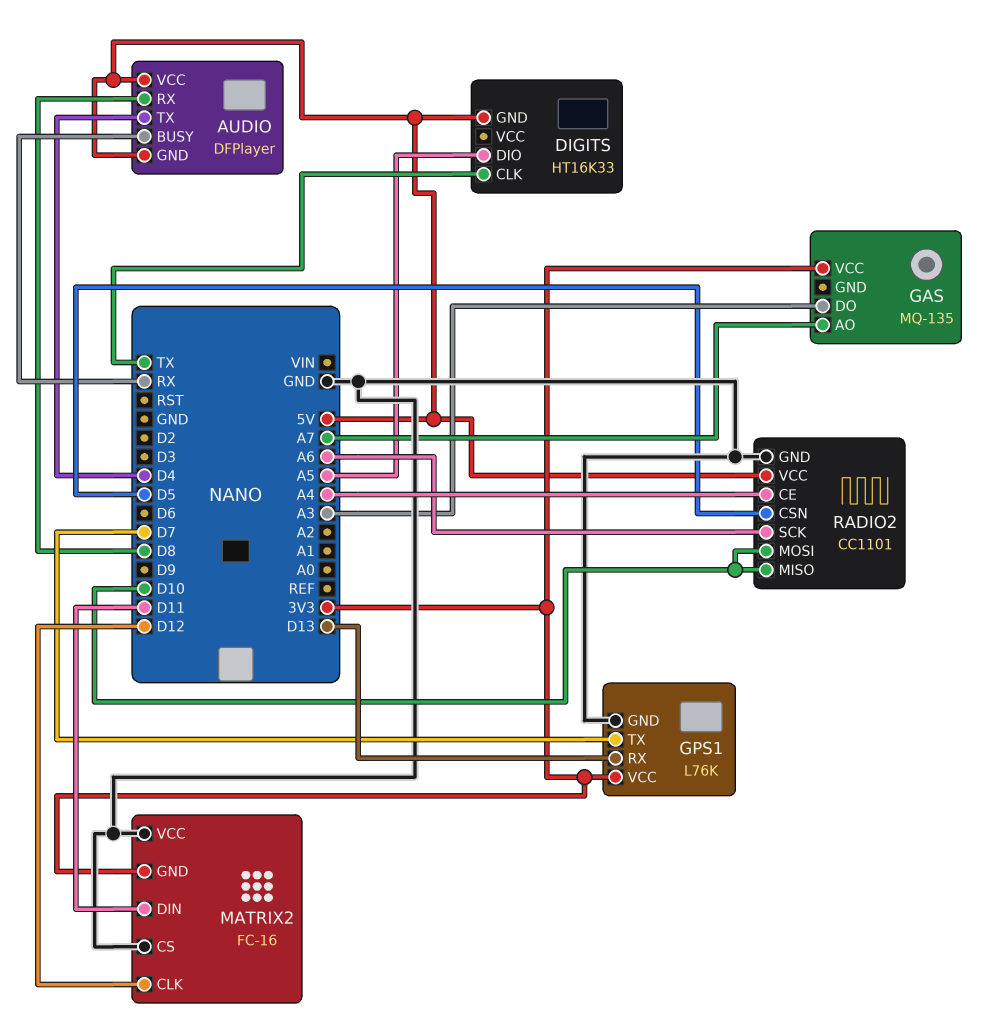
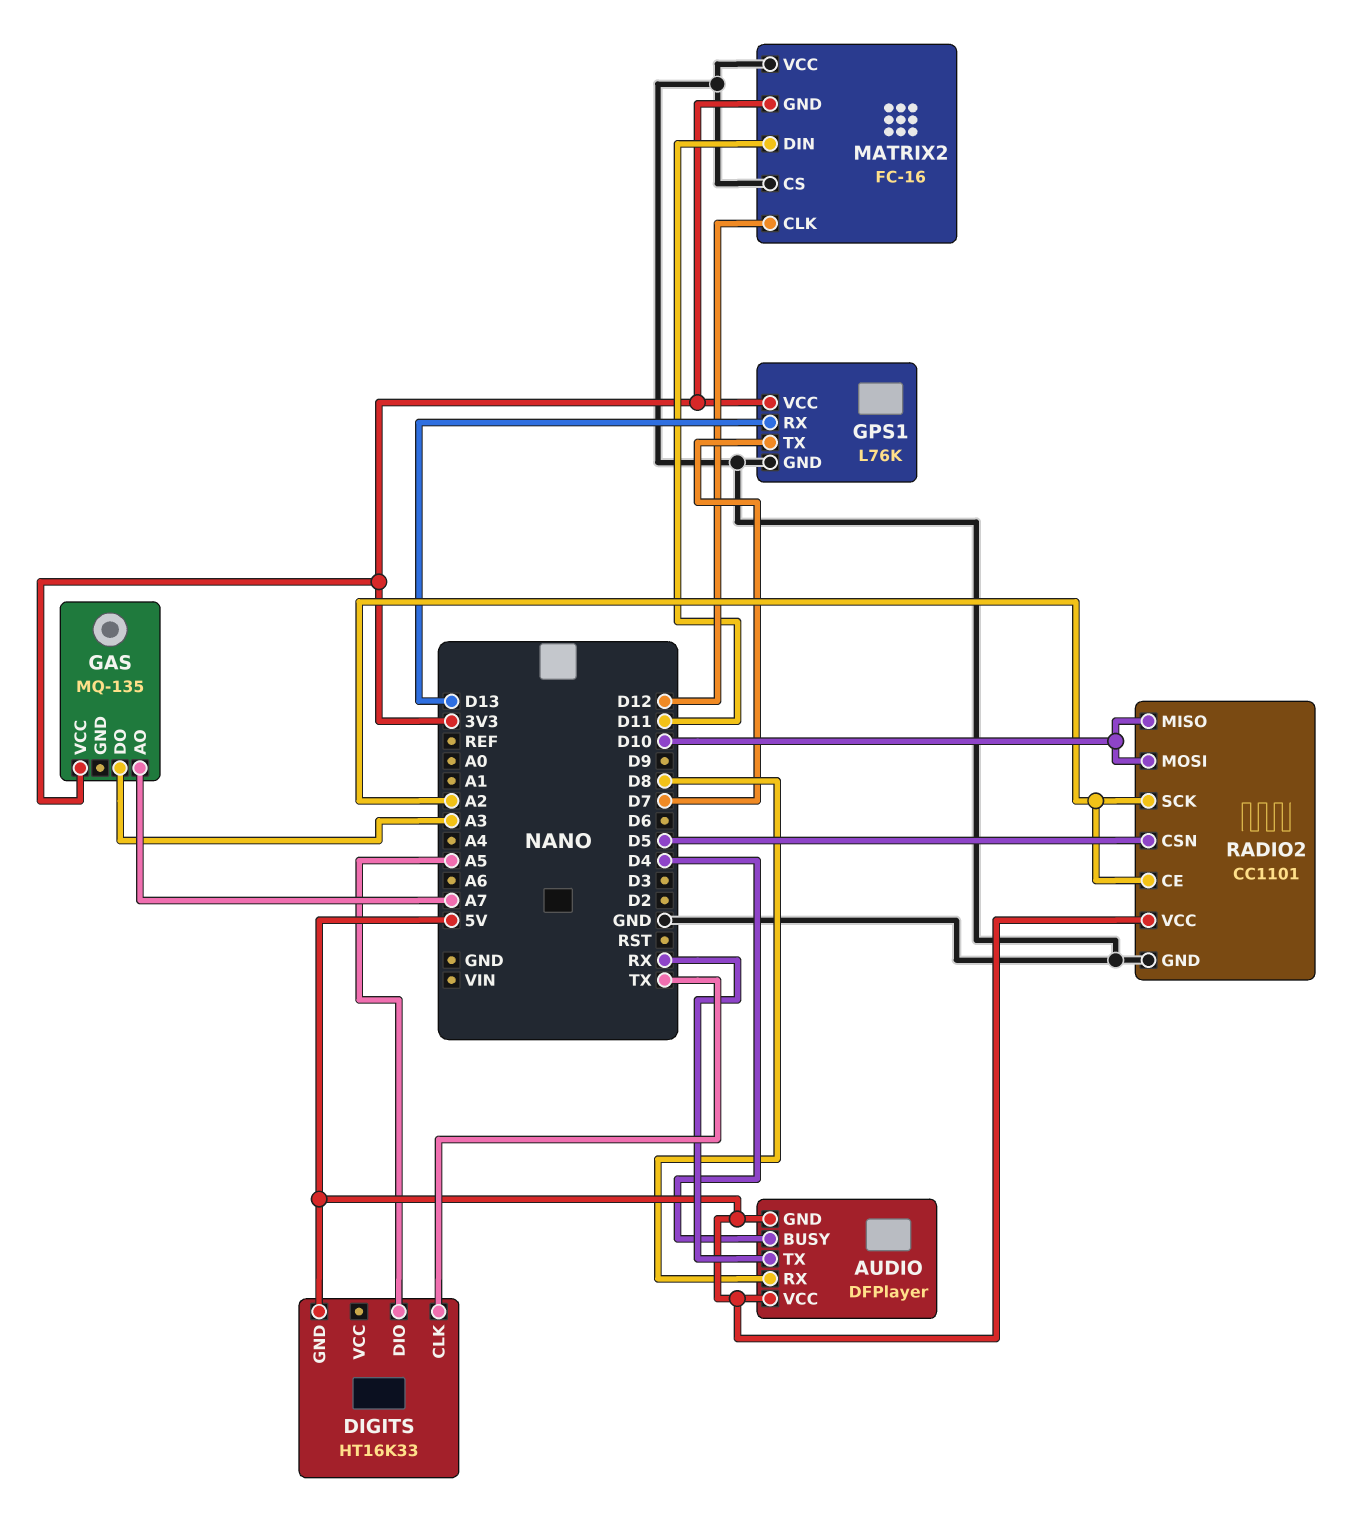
AUDIO pin BUSY: RX -> D4
AUDIO pin TX: D4 -> RX
RADIO2 pin CE: A4 -> A2
RADIO2 pin SCK: A6 -> A2

